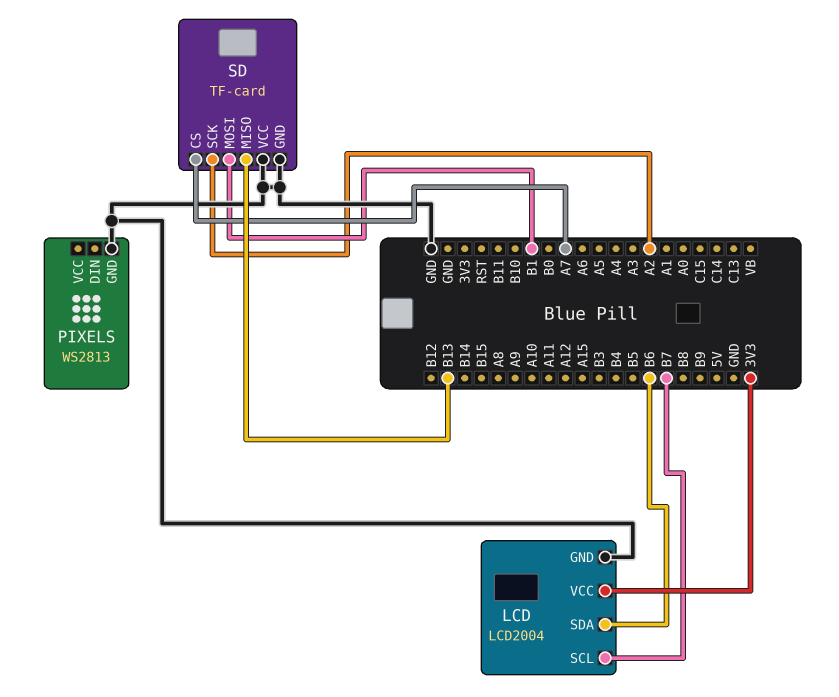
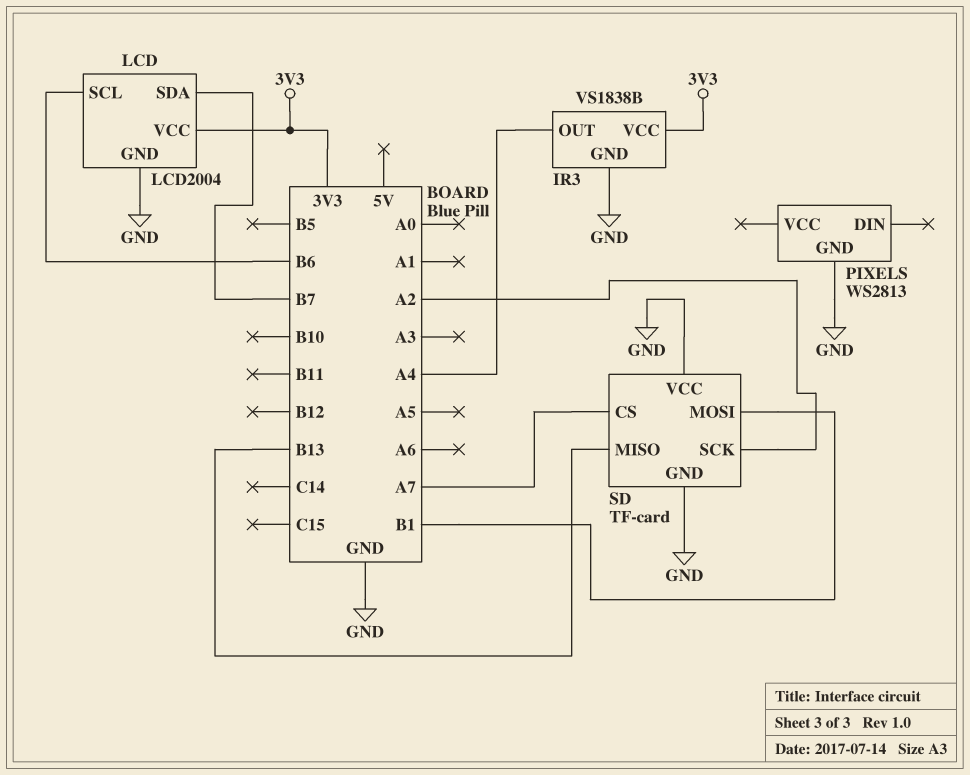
IR3: none -> VS1838B
IR3 pin GND: none -> GND
IR3 pin OUT: none -> A4
IR3 pin VCC: none -> 3V3
LCD pin SCL: B7 -> B6
LCD pin SDA: B6 -> B7

